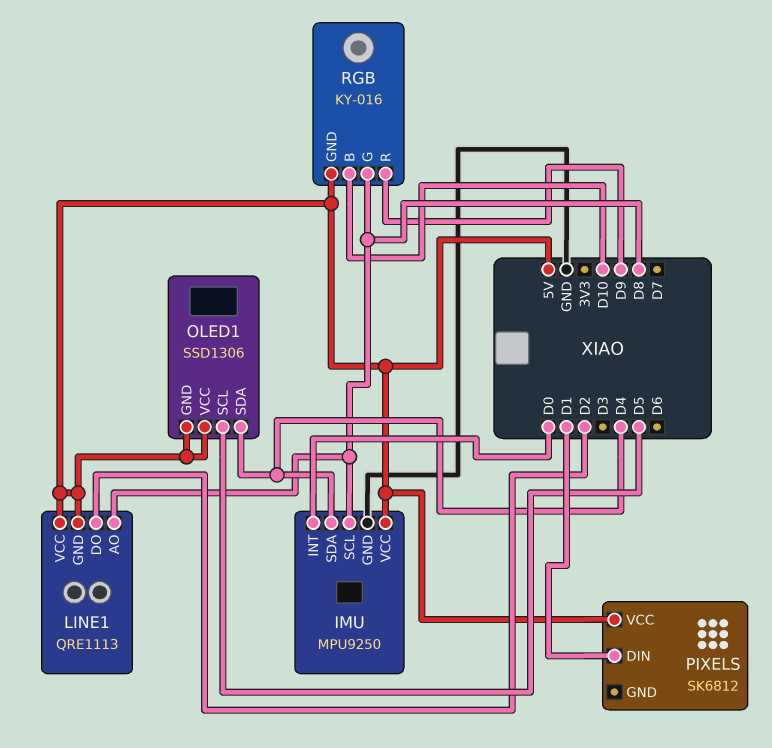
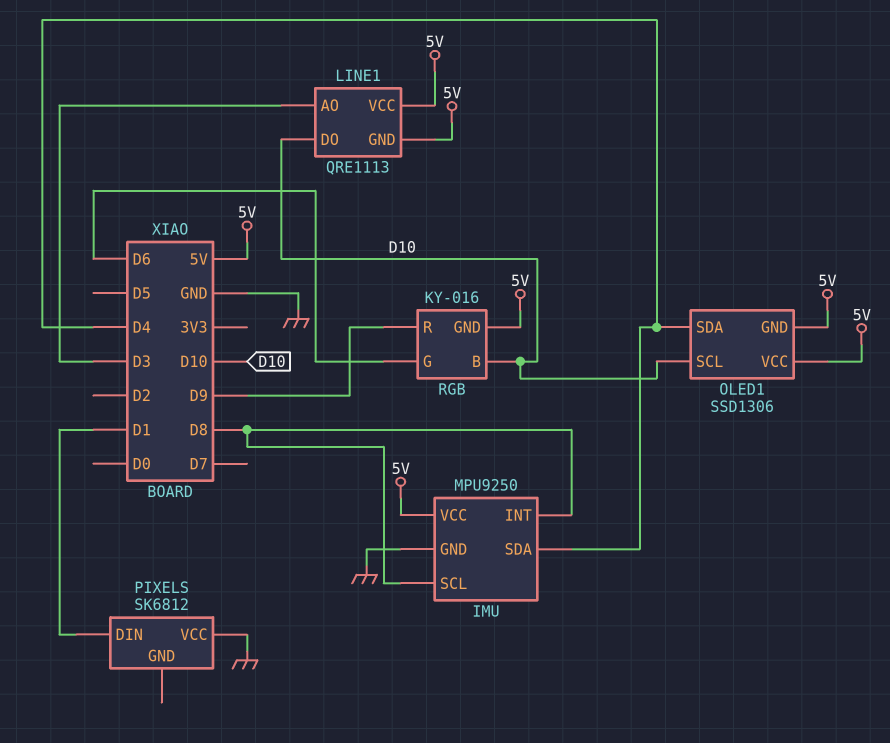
IMU pin INT: D0 -> D8
LINE1 pin AO: D8 -> D3
LINE1 pin DO: D2 -> D10
OLED1 pin SCL: D5 -> D10
PIXELS pin VCC: 5V -> GND
RGB pin G: D8 -> D6

